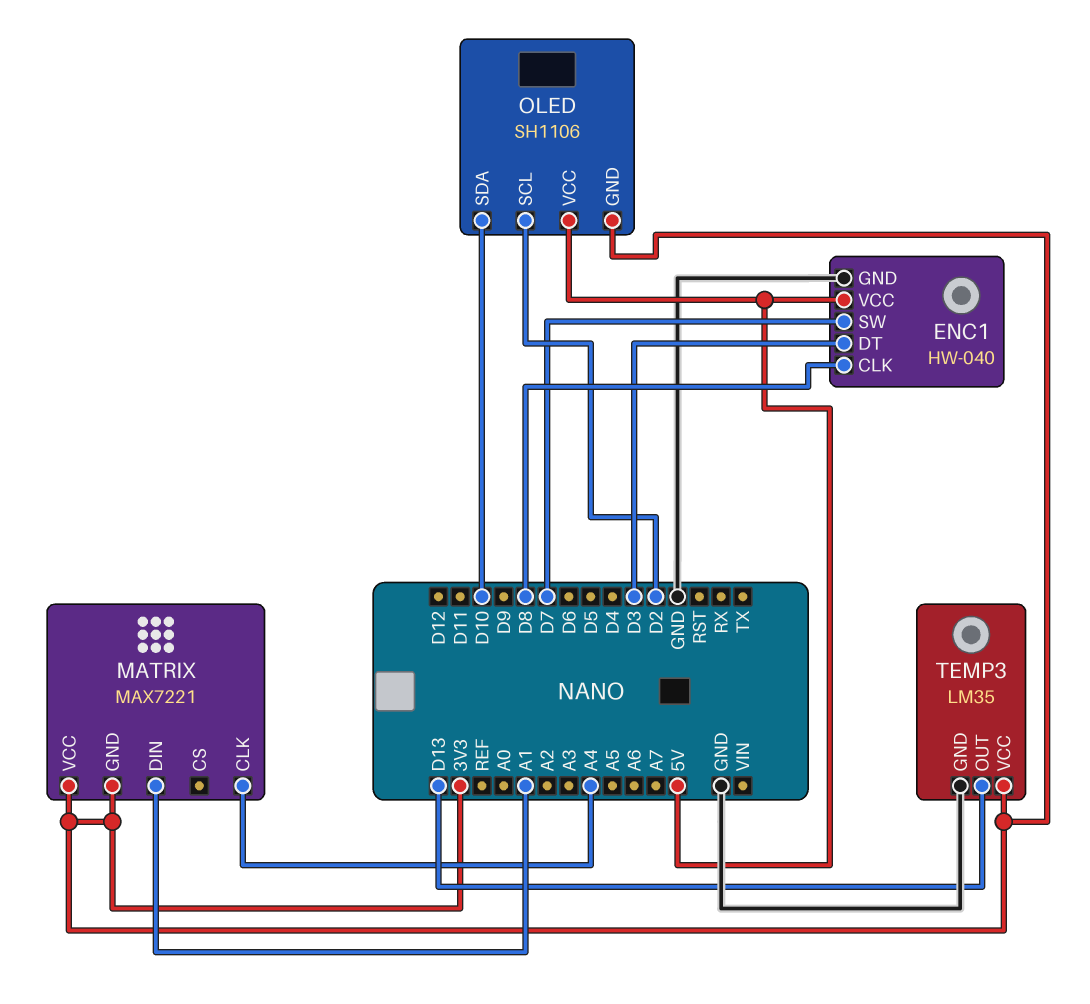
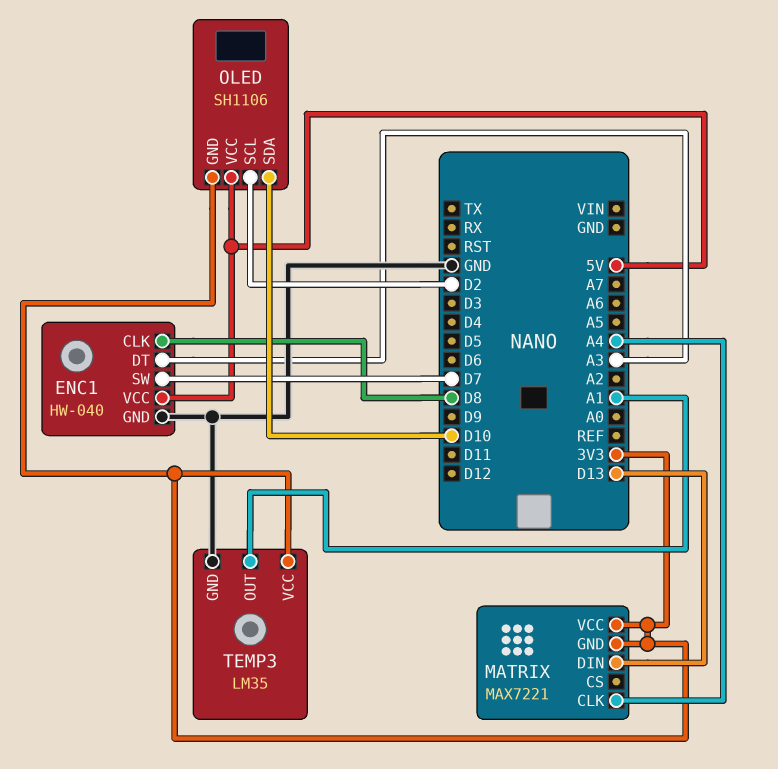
ENC1 pin DT: D3 -> A3
MATRIX pin DIN: A1 -> D13
TEMP3 pin OUT: D13 -> A1

